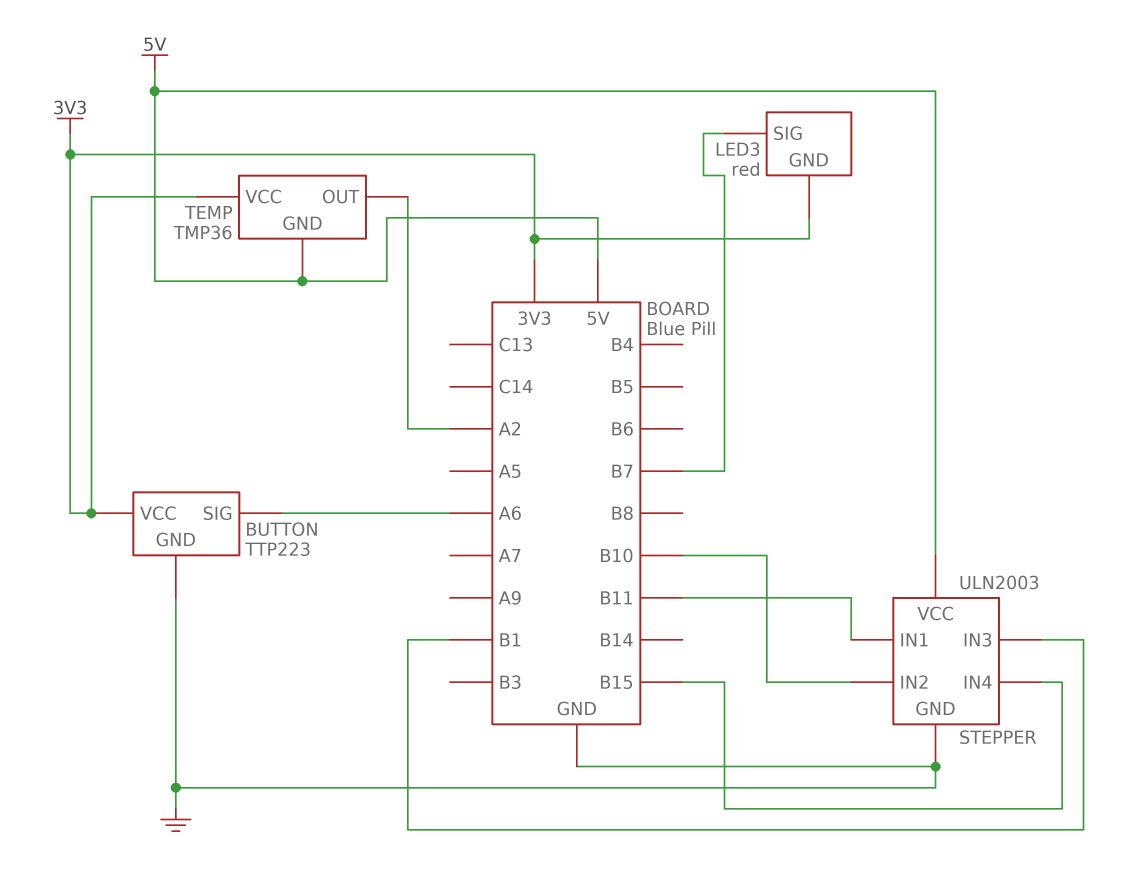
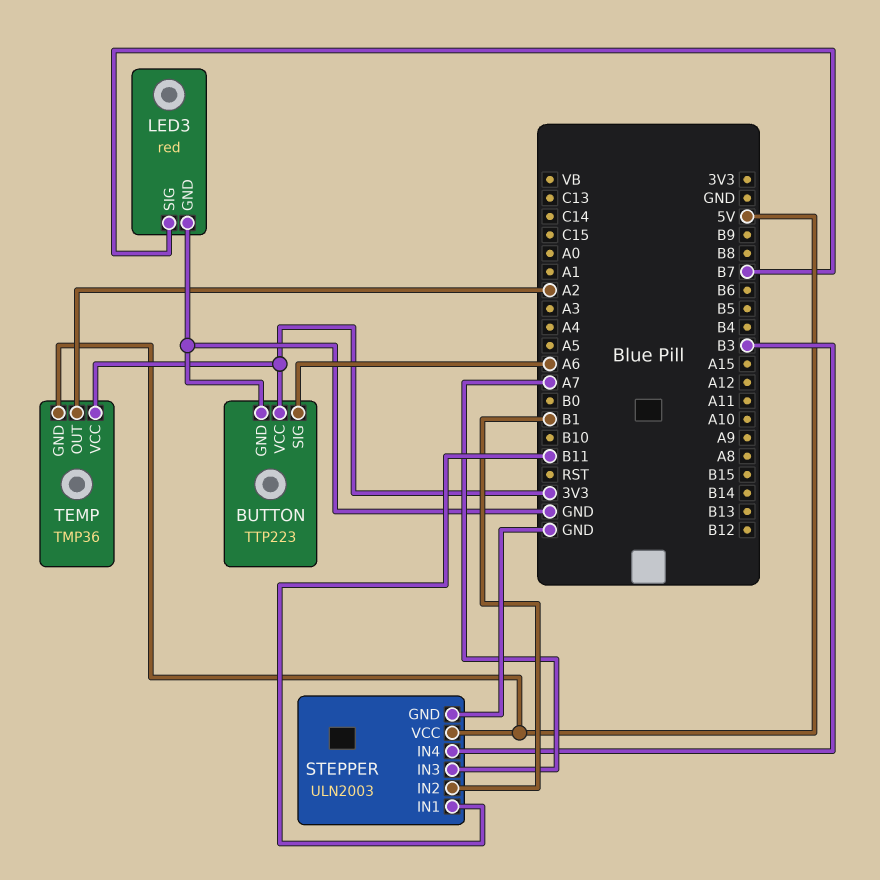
LED3 pin GND: 3V3 -> GND
STEPPER pin IN2: B10 -> B1
STEPPER pin IN3: B1 -> A7
STEPPER pin IN4: B15 -> B3

